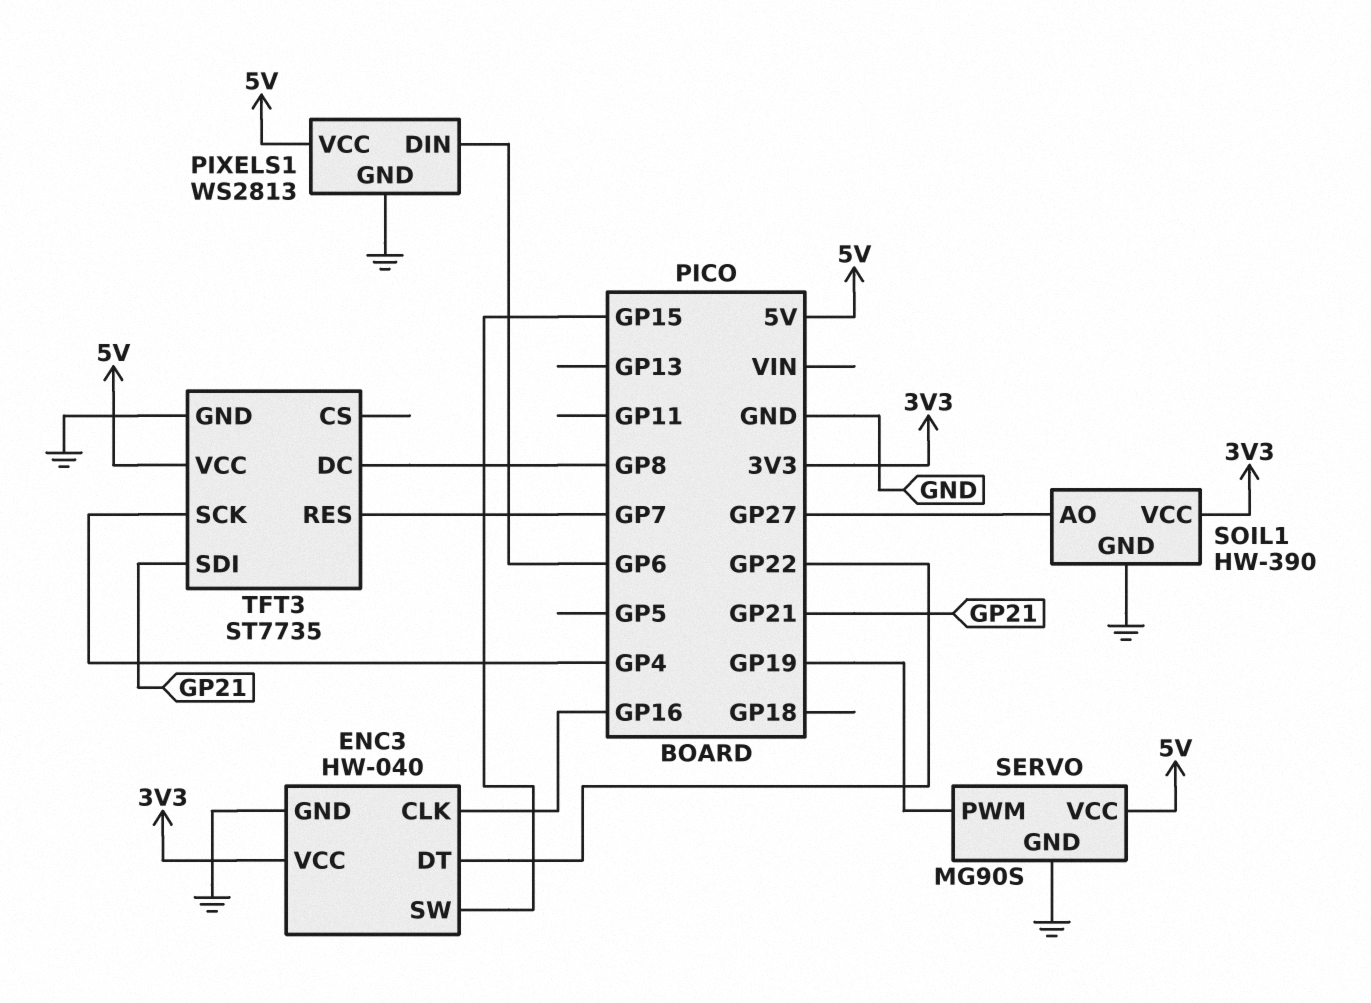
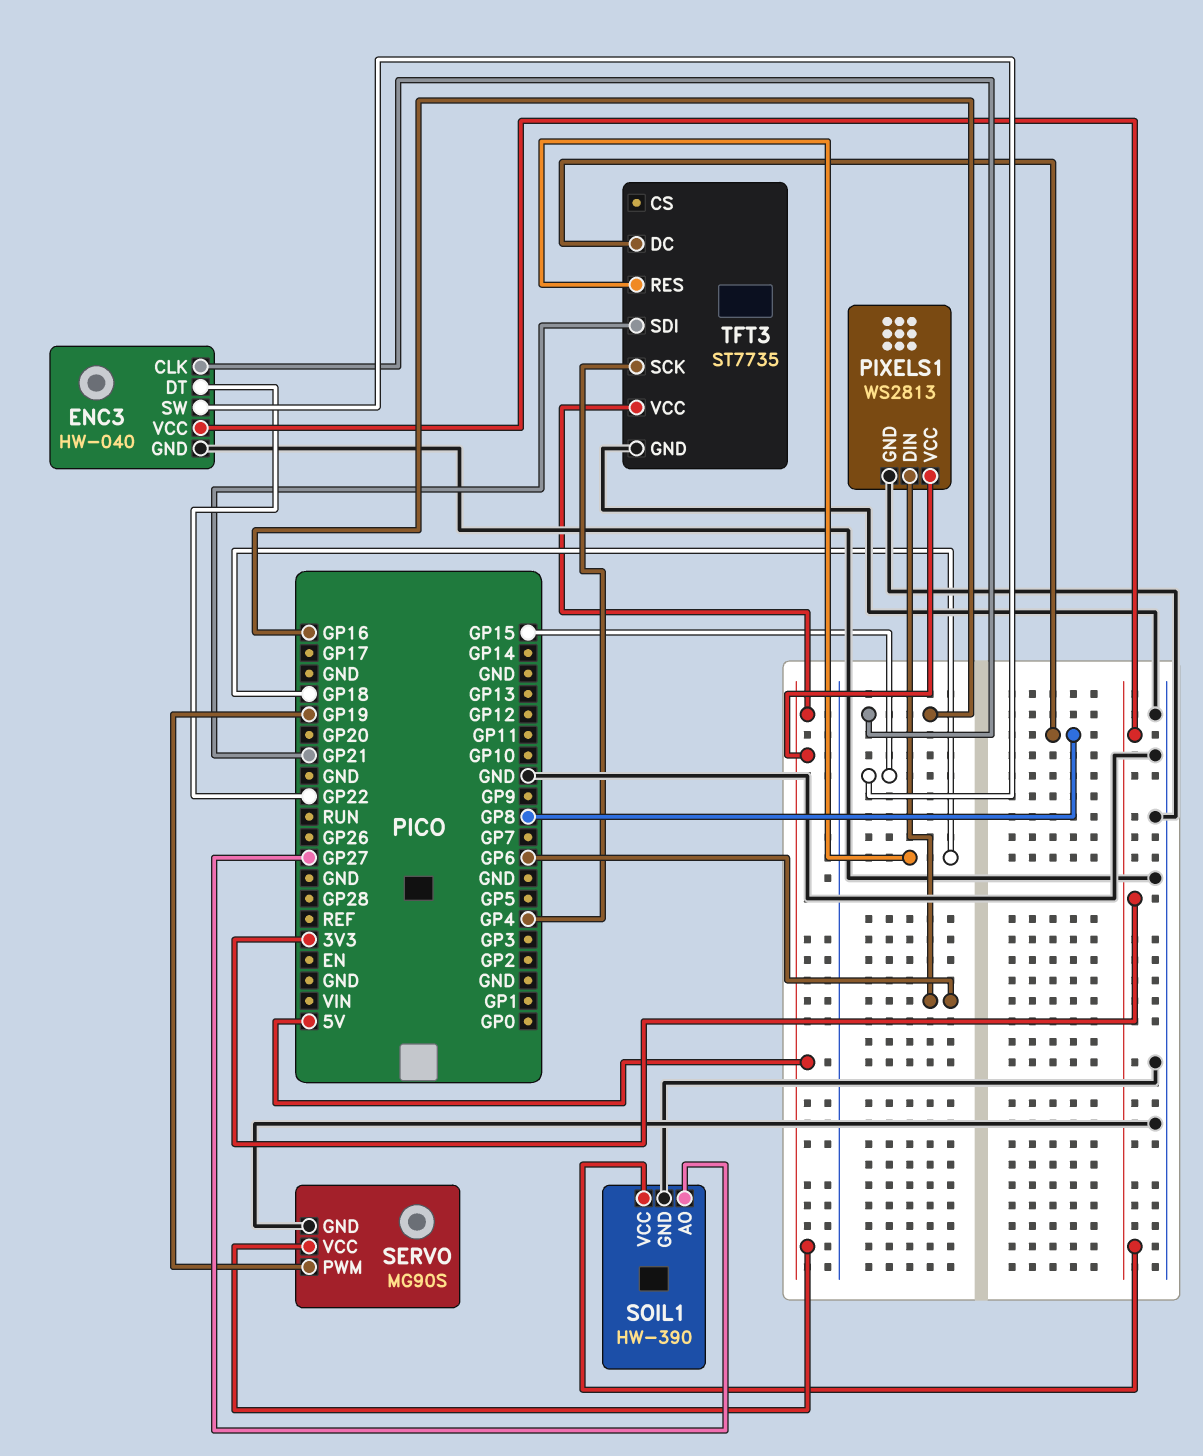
TFT3 pin RES: GP7 -> GP18

